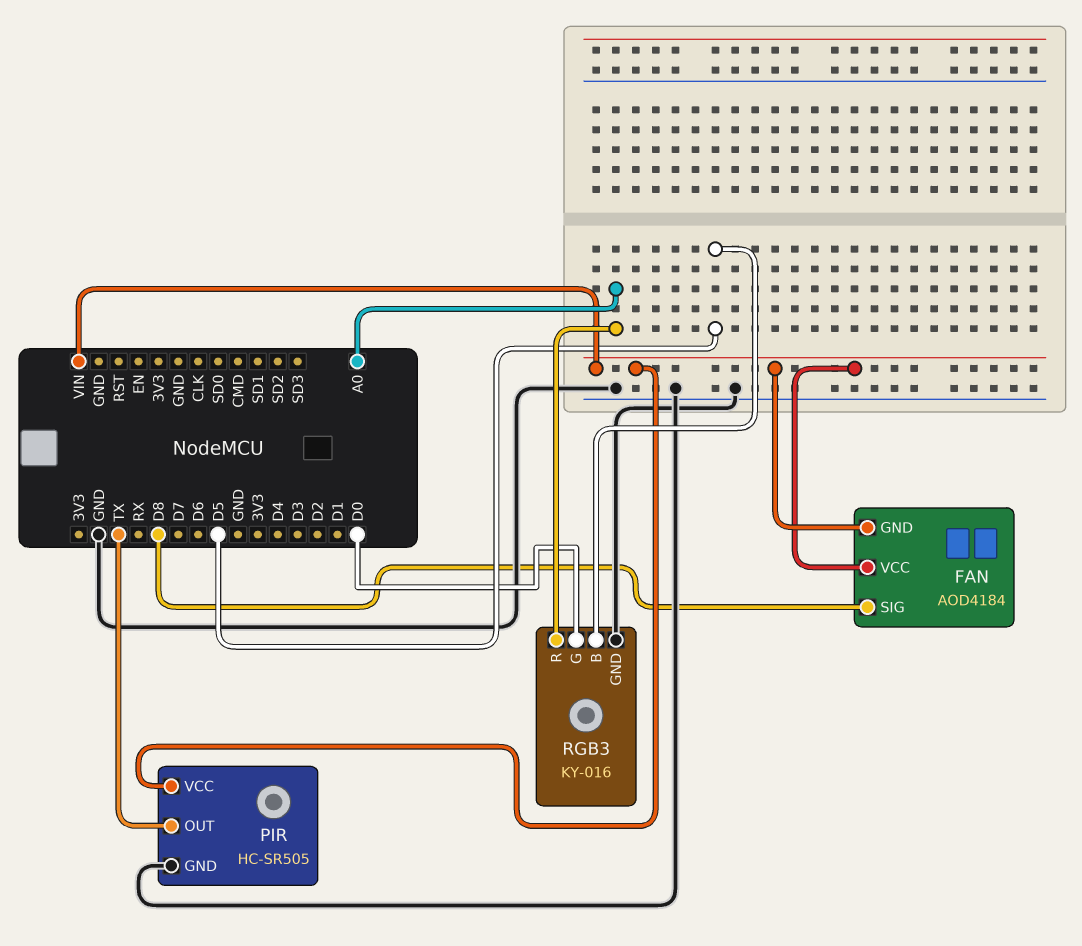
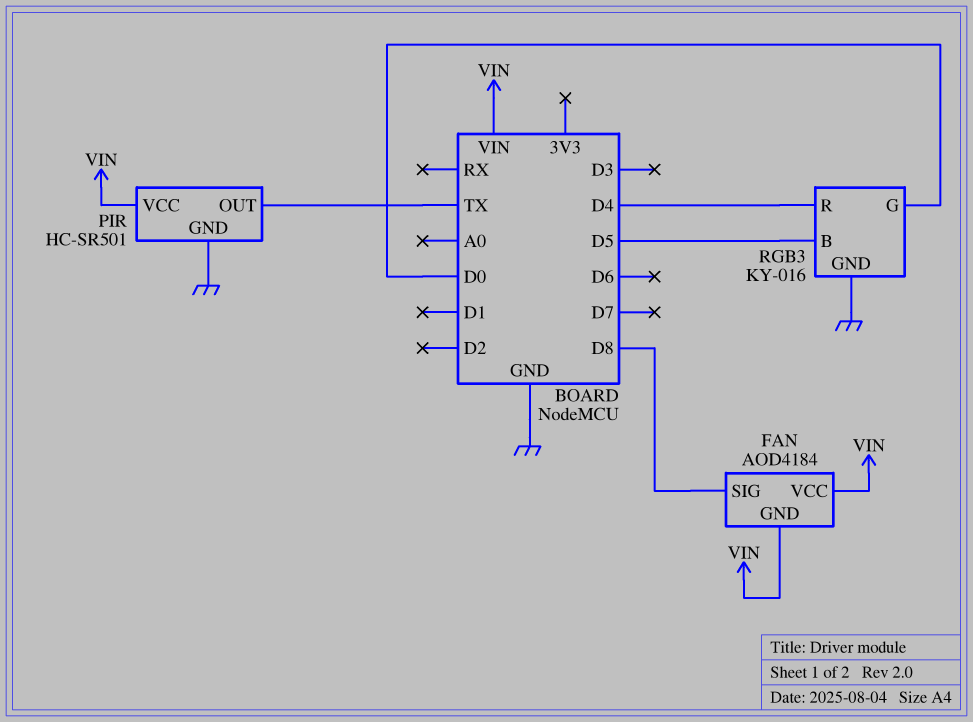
PIR: HC-SR505 -> HC-SR501
RGB3 pin R: A0 -> D4

